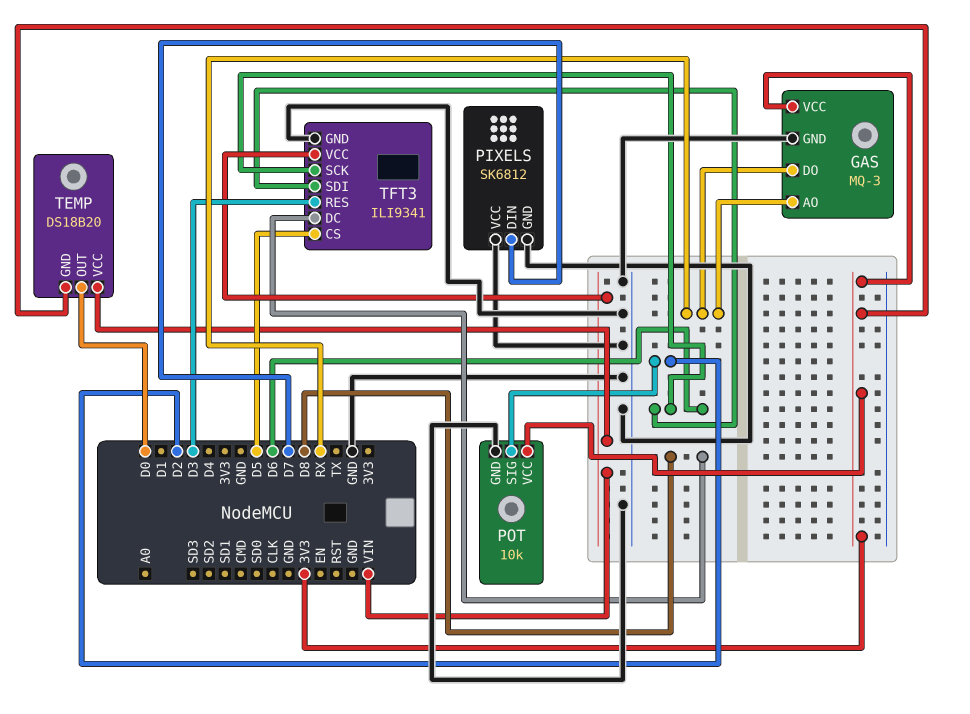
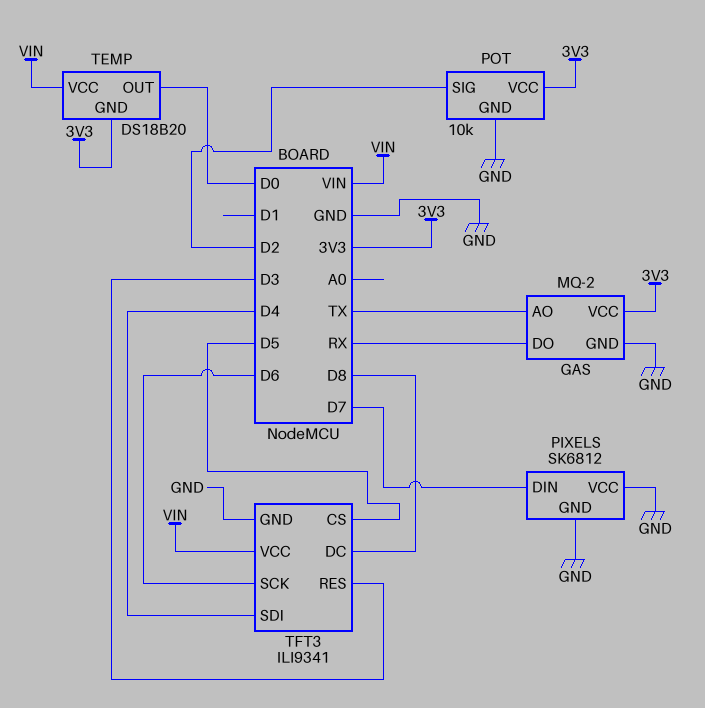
GAS: MQ-3 -> MQ-2
GAS pin AO: RX -> TX
TFT3 pin SDI: D6 -> D4

